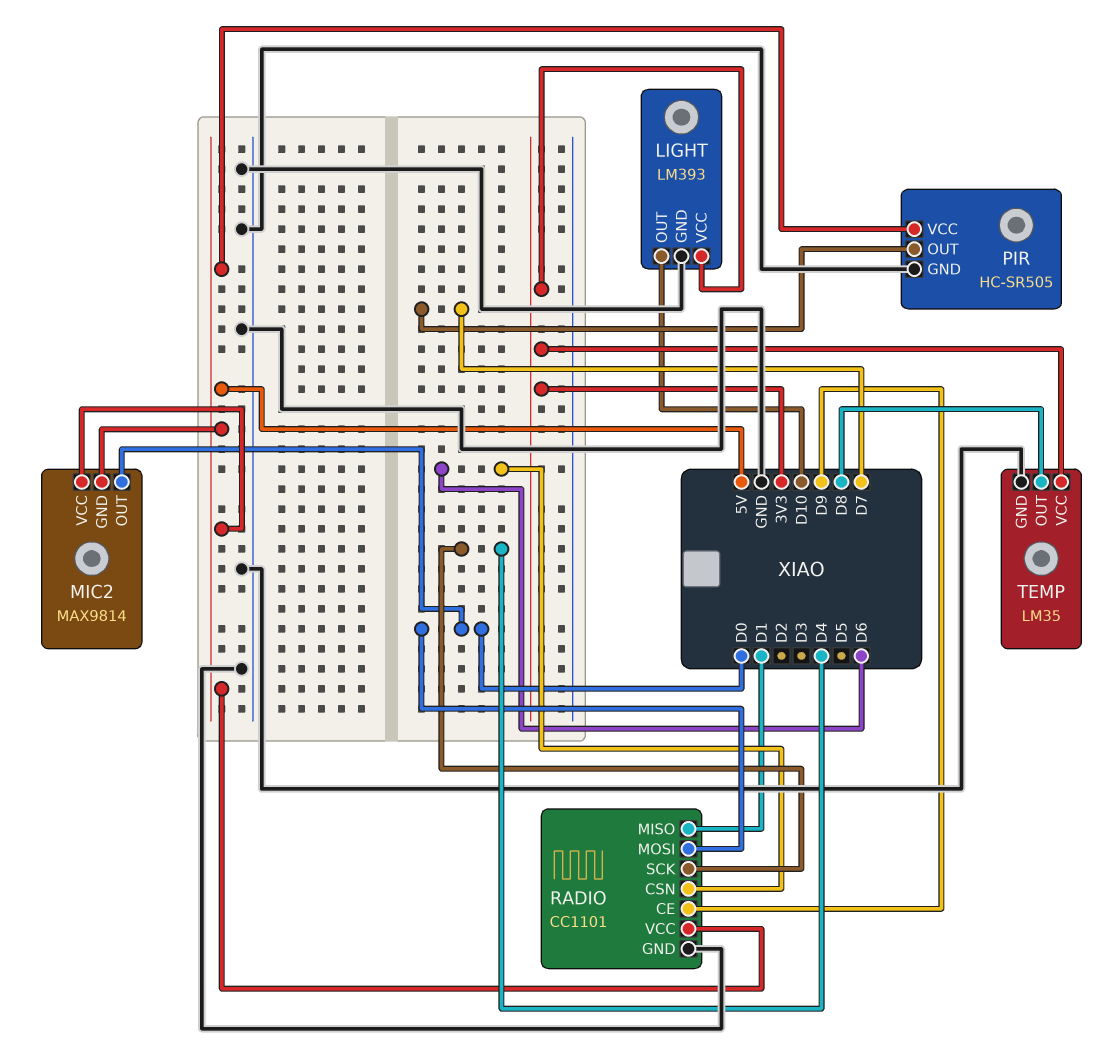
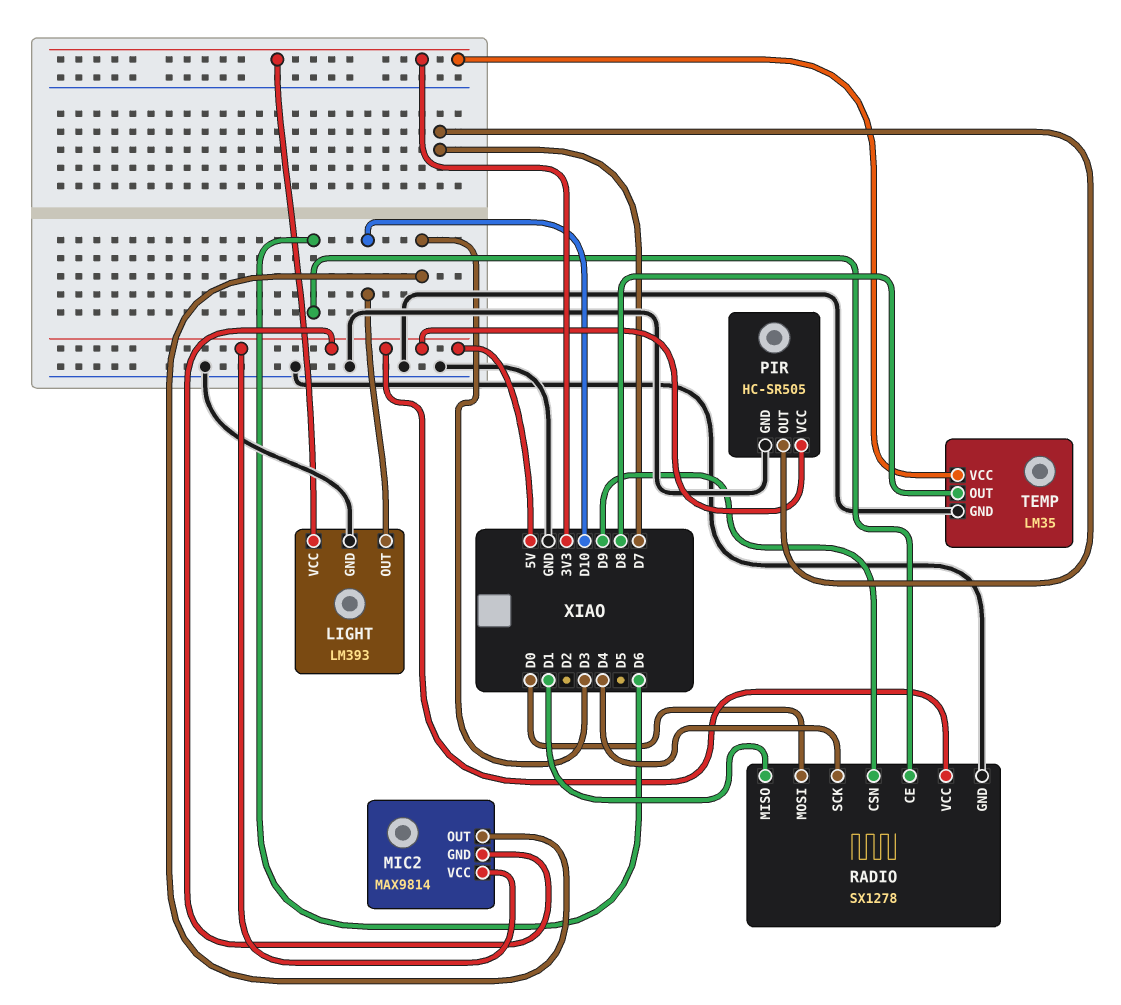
MIC2 pin OUT: D0 -> D3
RADIO: CC1101 -> SX1278
RADIO pin CE: D9 -> D6
RADIO pin CSN: D6 -> D9

